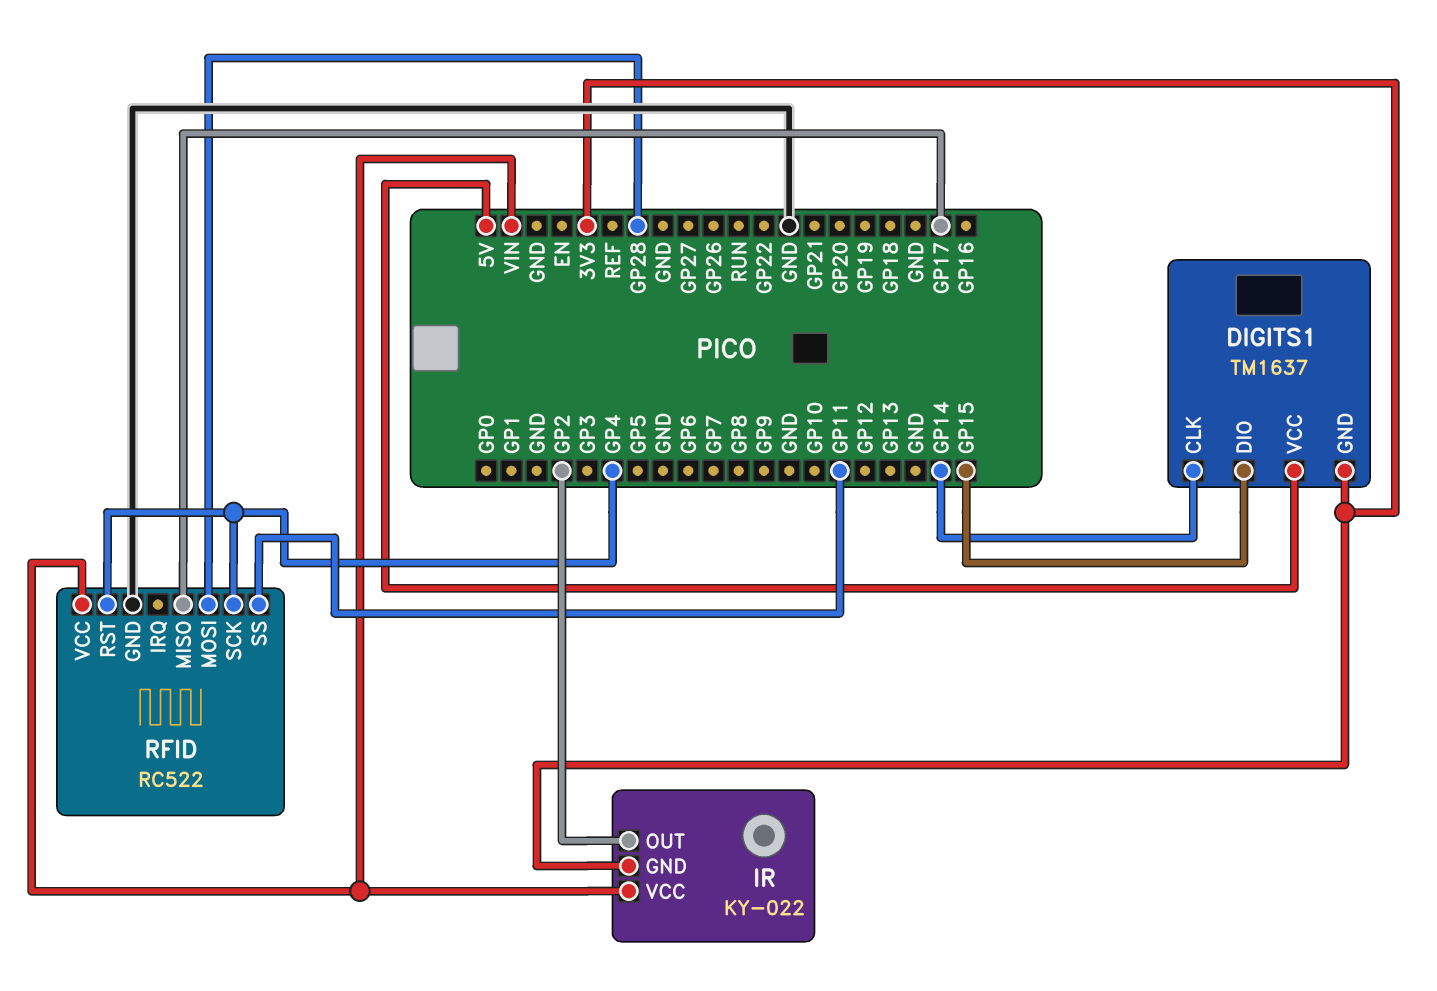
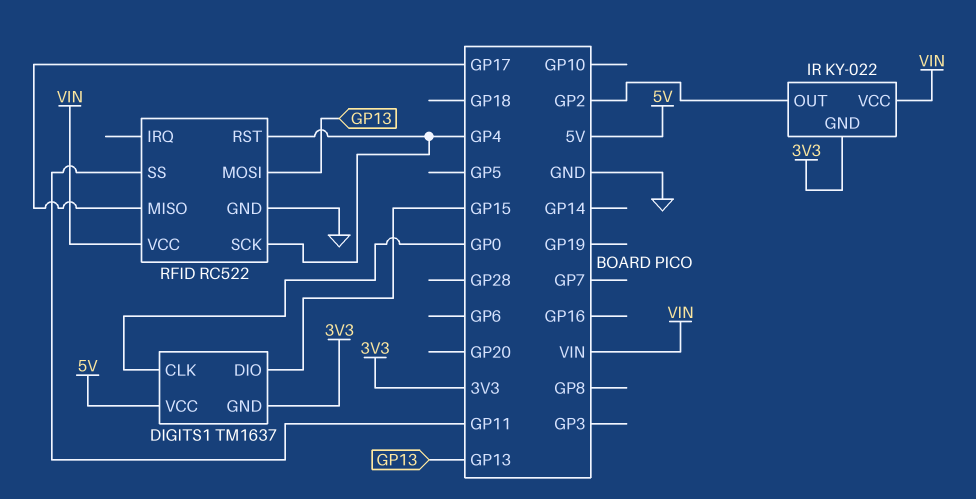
DIGITS1 pin CLK: GP14 -> GP0
RFID pin MOSI: GP28 -> GP13

